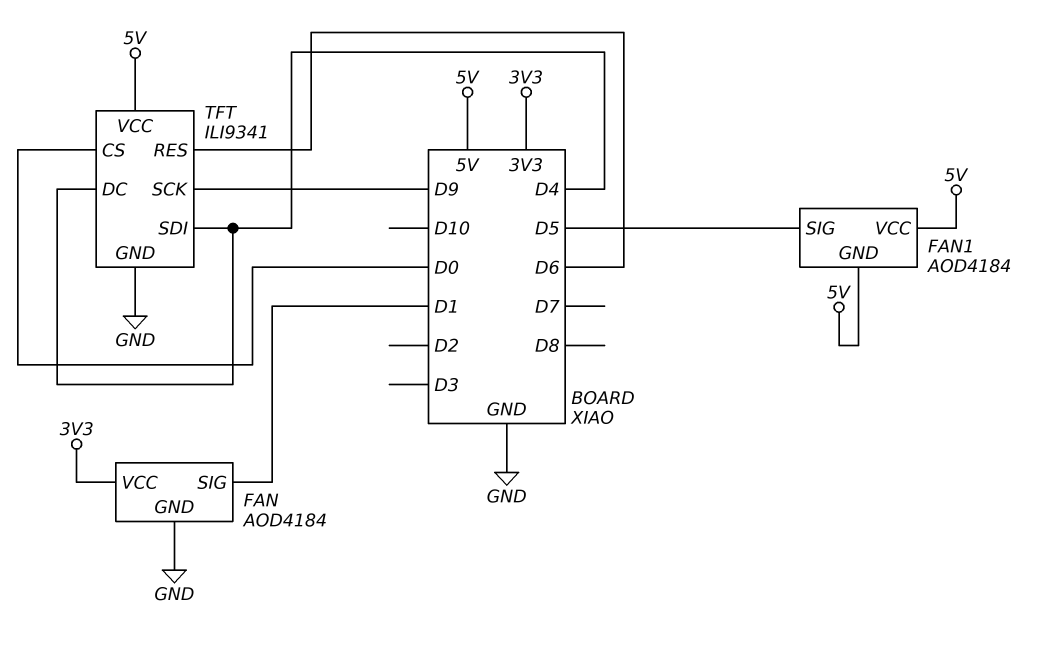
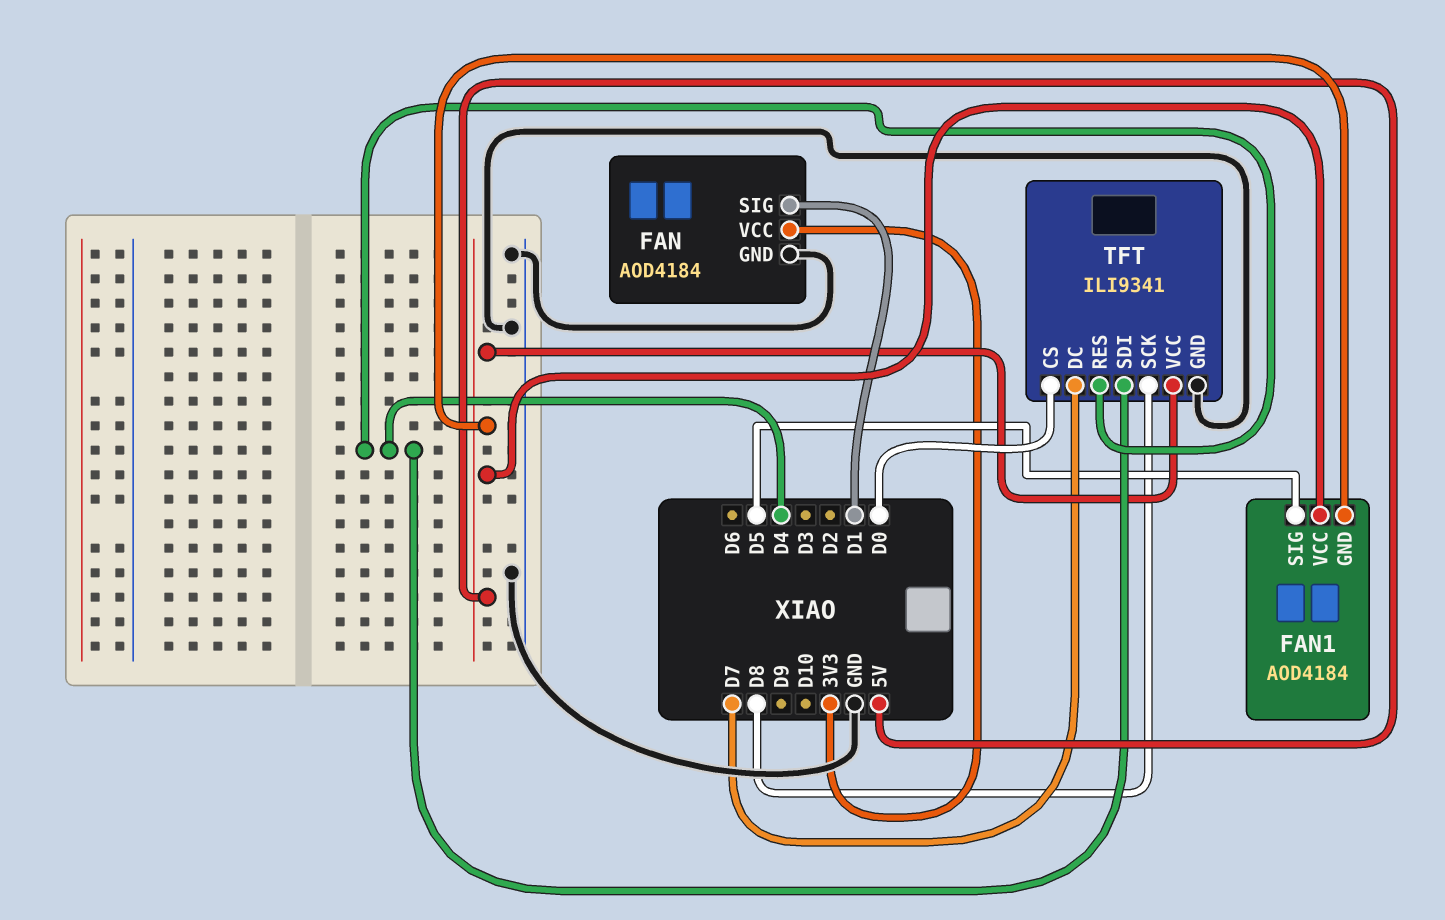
TFT pin DC: D4 -> D7
TFT pin RES: D6 -> D4
TFT pin SCK: D9 -> D8

